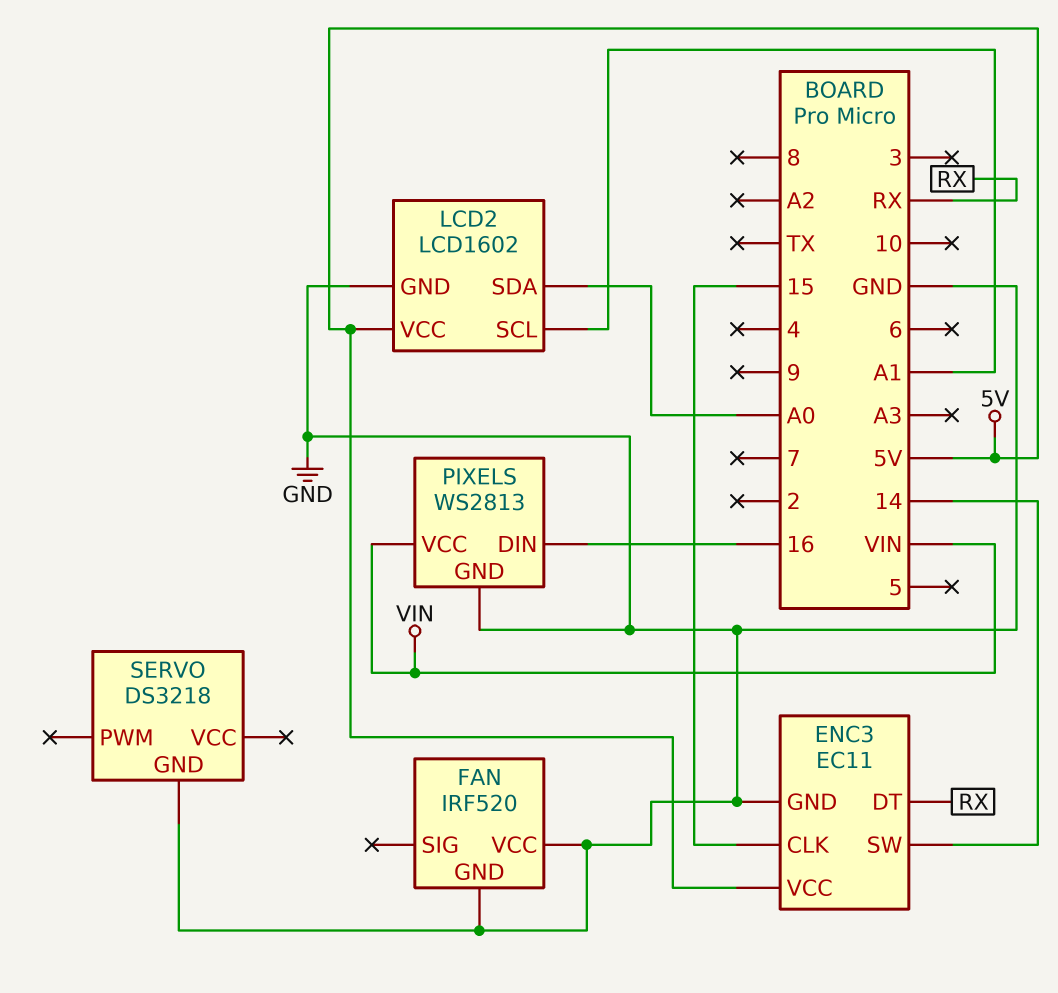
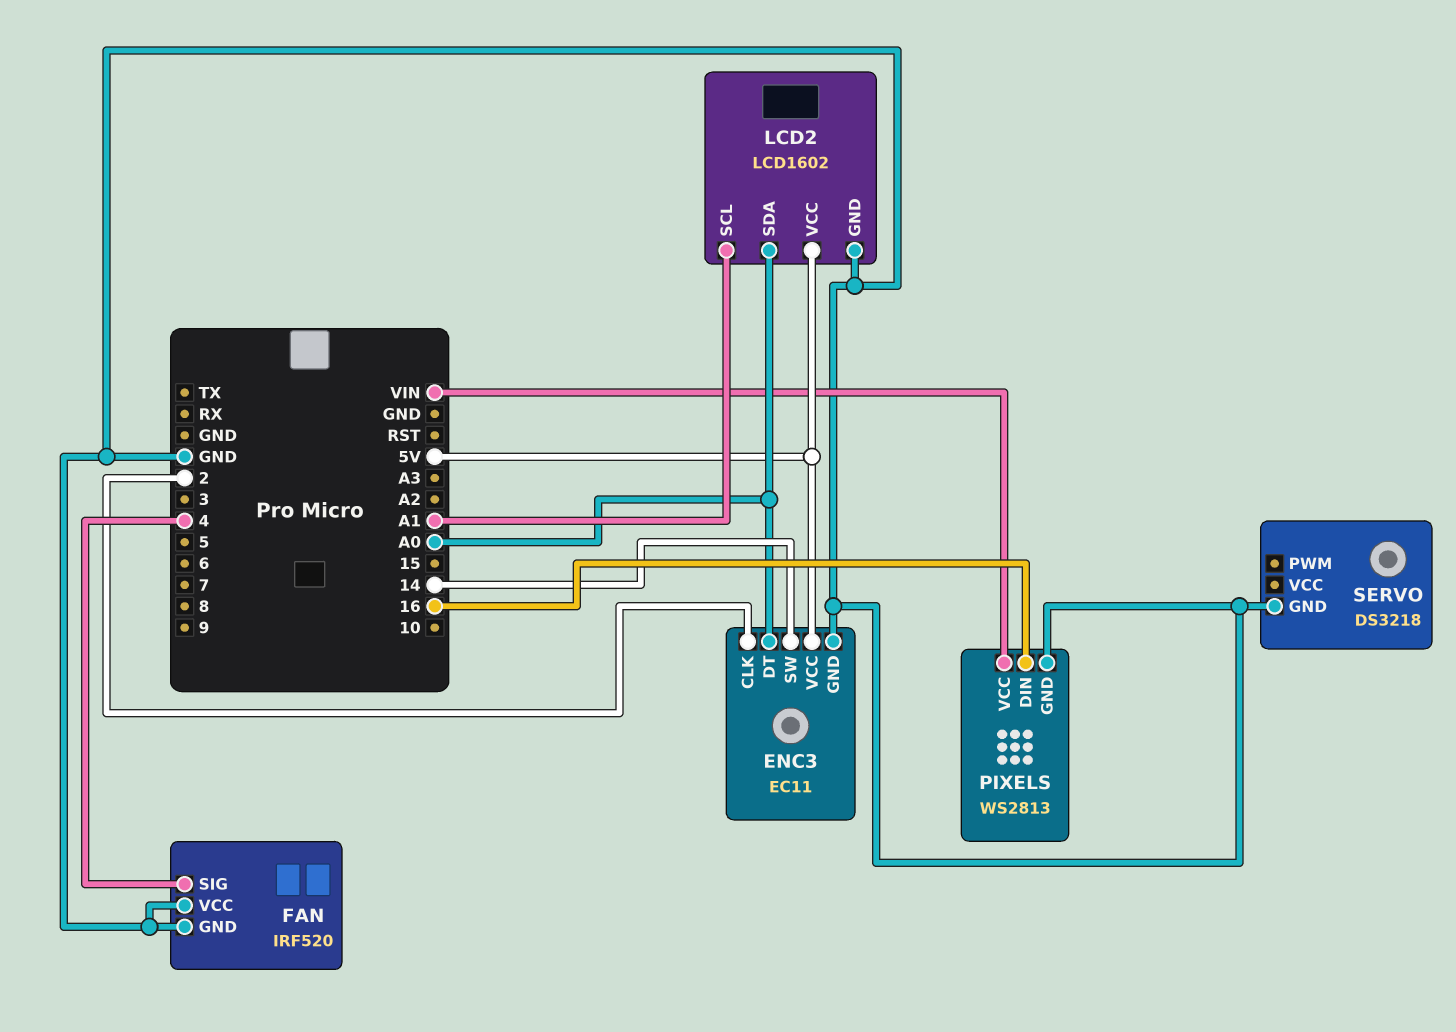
ENC3 pin CLK: 15 -> 2
ENC3 pin DT: RX -> A0
FAN pin SIG: none -> 4

